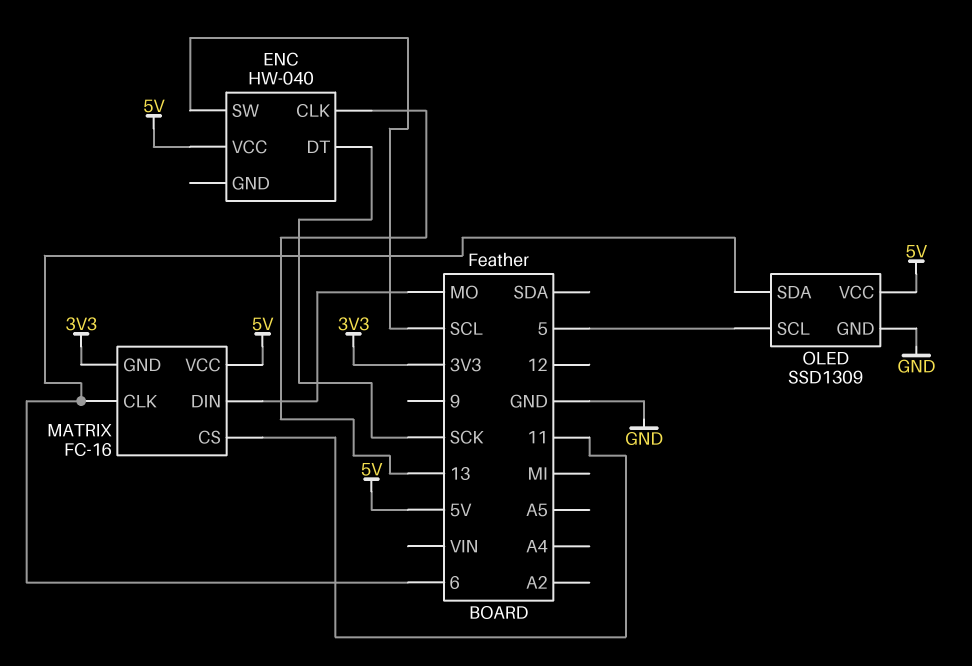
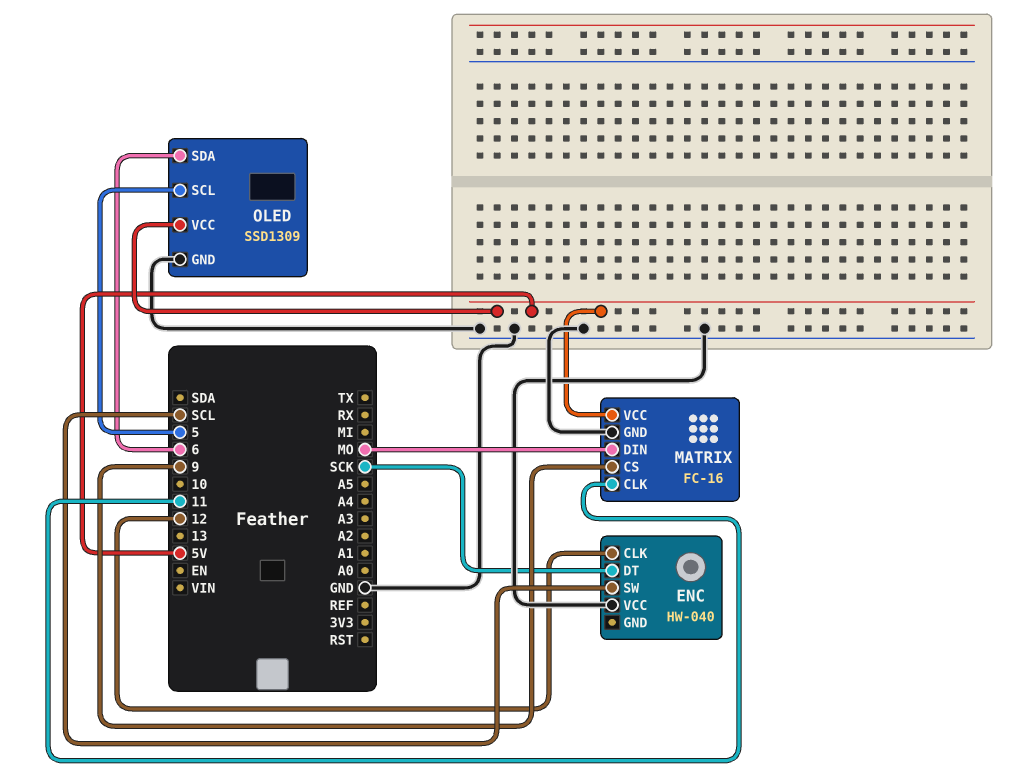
ENC pin CLK: 13 -> 12
ENC pin VCC: 5V -> GND
MATRIX pin CLK: 6 -> 11
MATRIX pin CS: 11 -> 9
MATRIX pin GND: 3V3 -> GND

